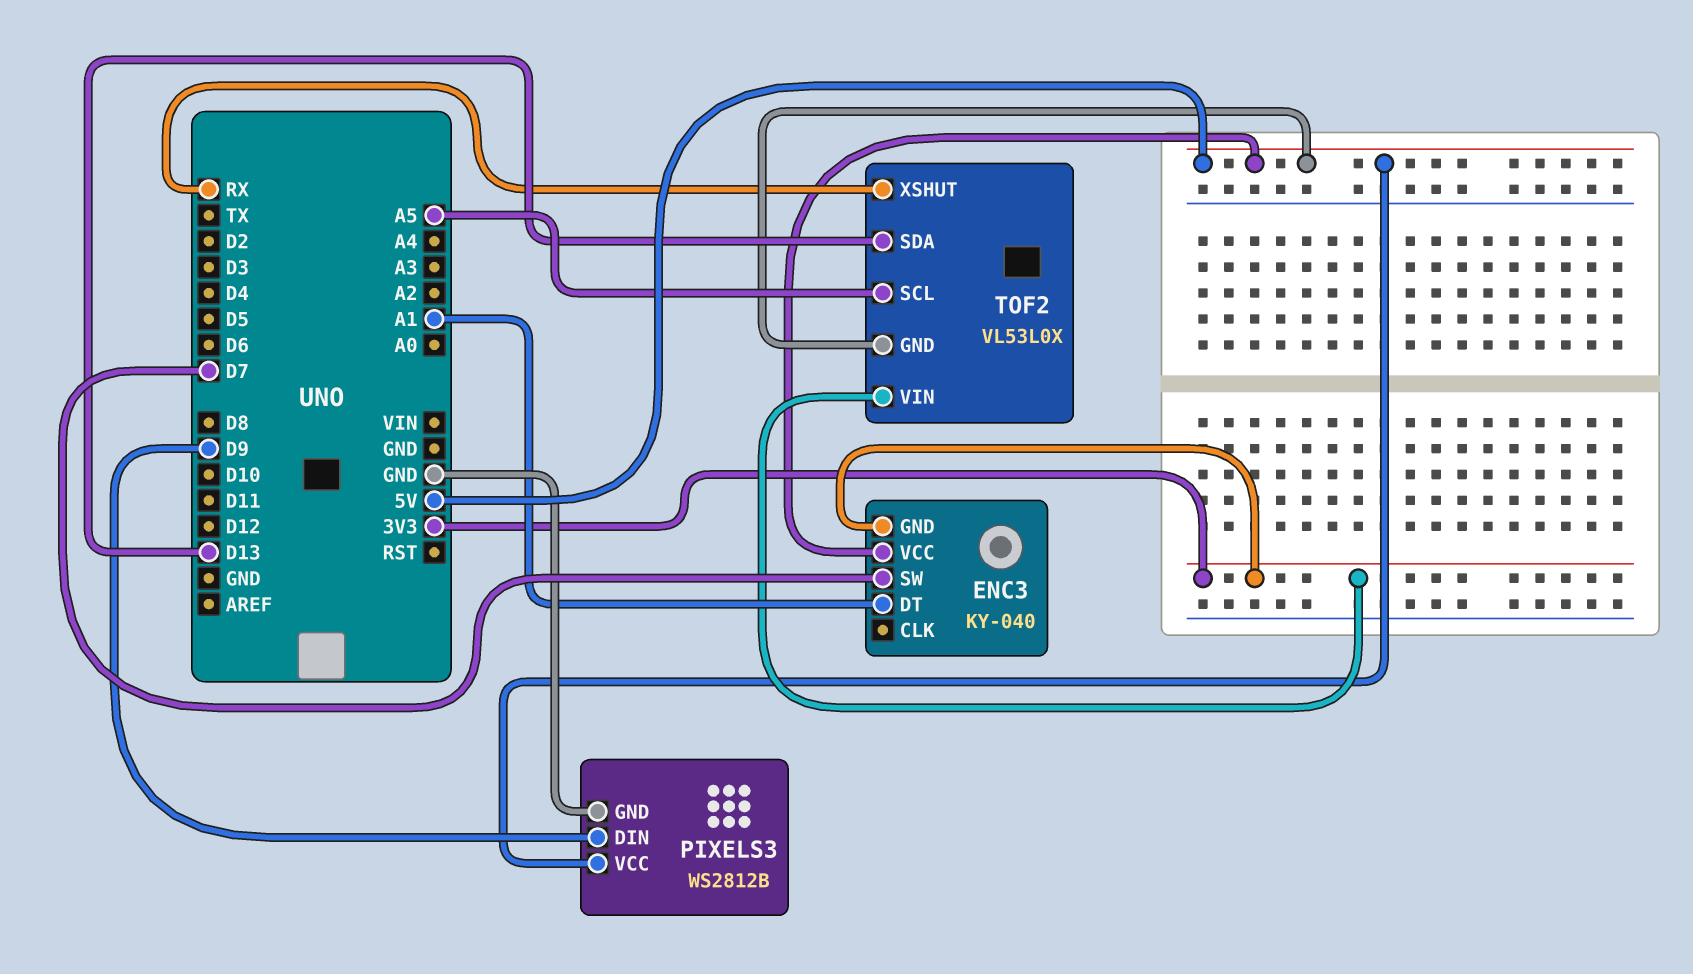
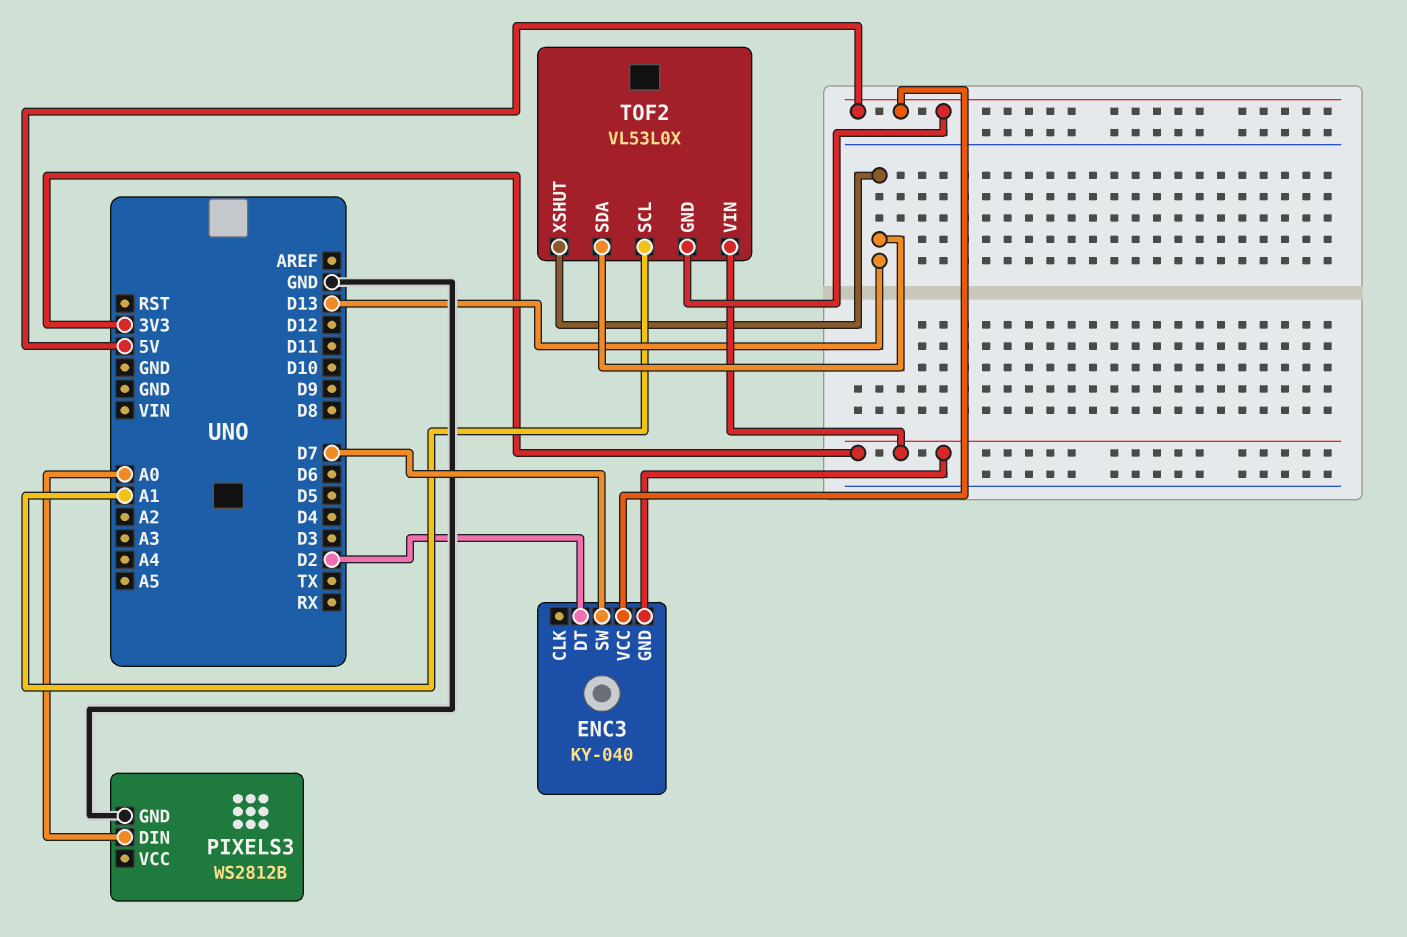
ENC3 pin DT: A1 -> D2
PIXELS3 pin DIN: D9 -> A0
PIXELS3 pin VCC: 5V -> none
TOF2 pin SCL: A5 -> A1
TOF2 pin XSHUT: RX -> D13

